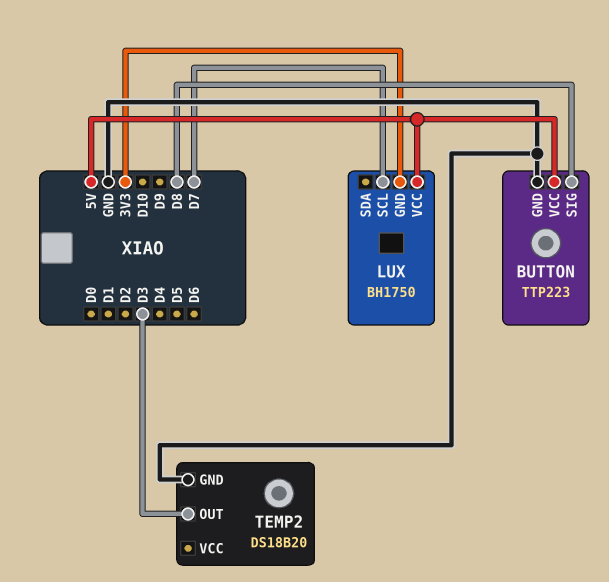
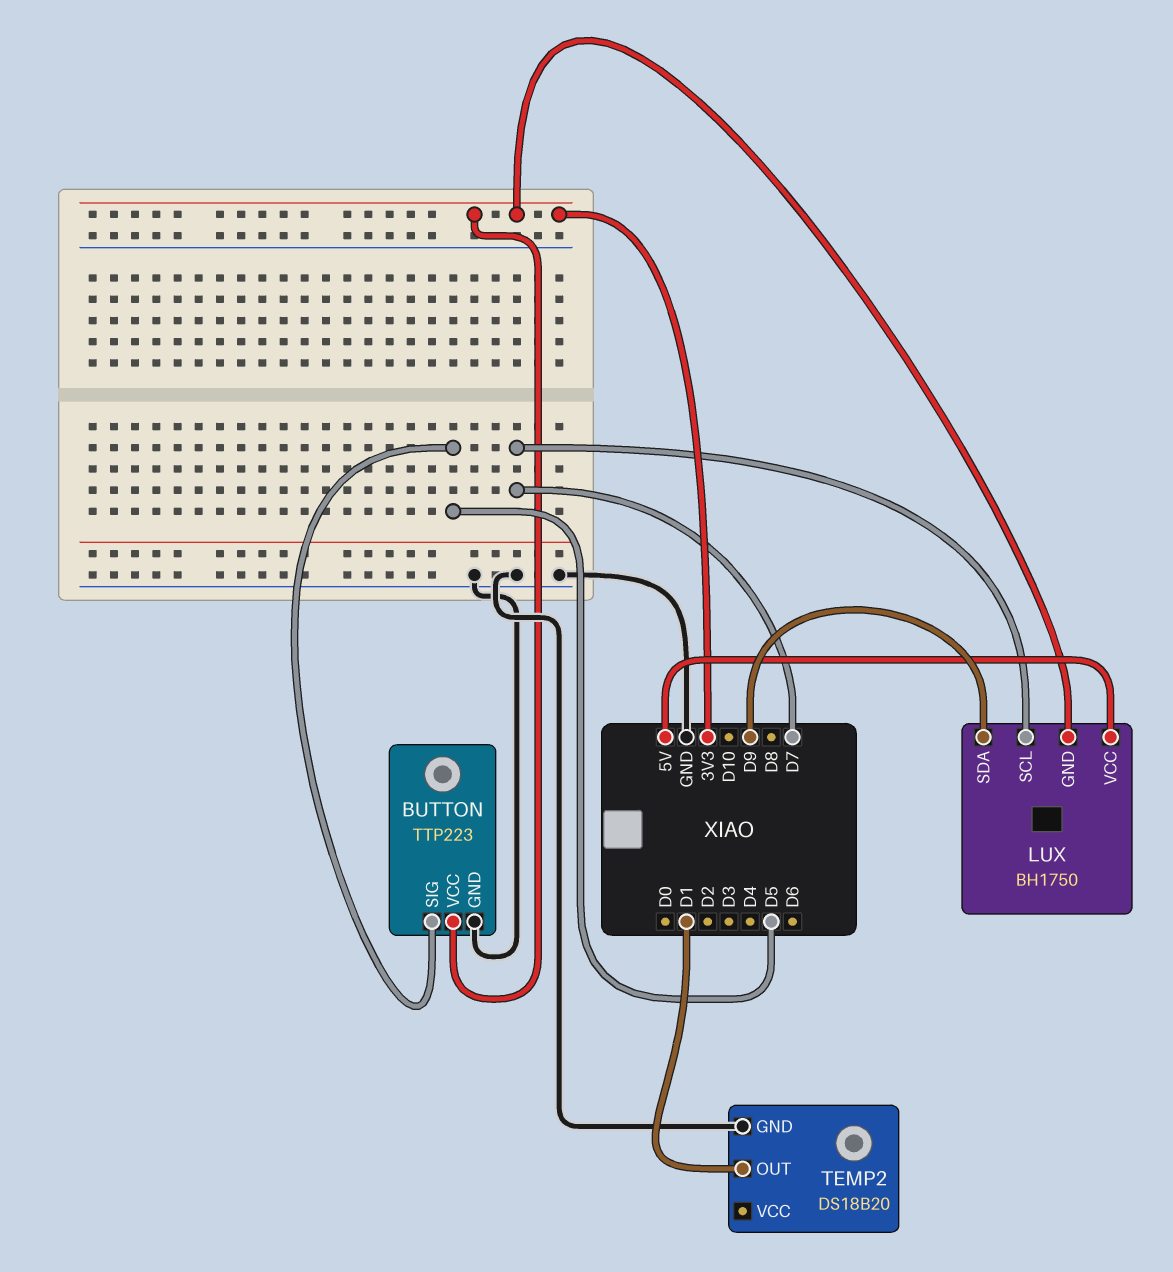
BUTTON pin SIG: D8 -> D5
BUTTON pin VCC: 5V -> 3V3
LUX pin SDA: none -> D9
TEMP2 pin OUT: D3 -> D1

